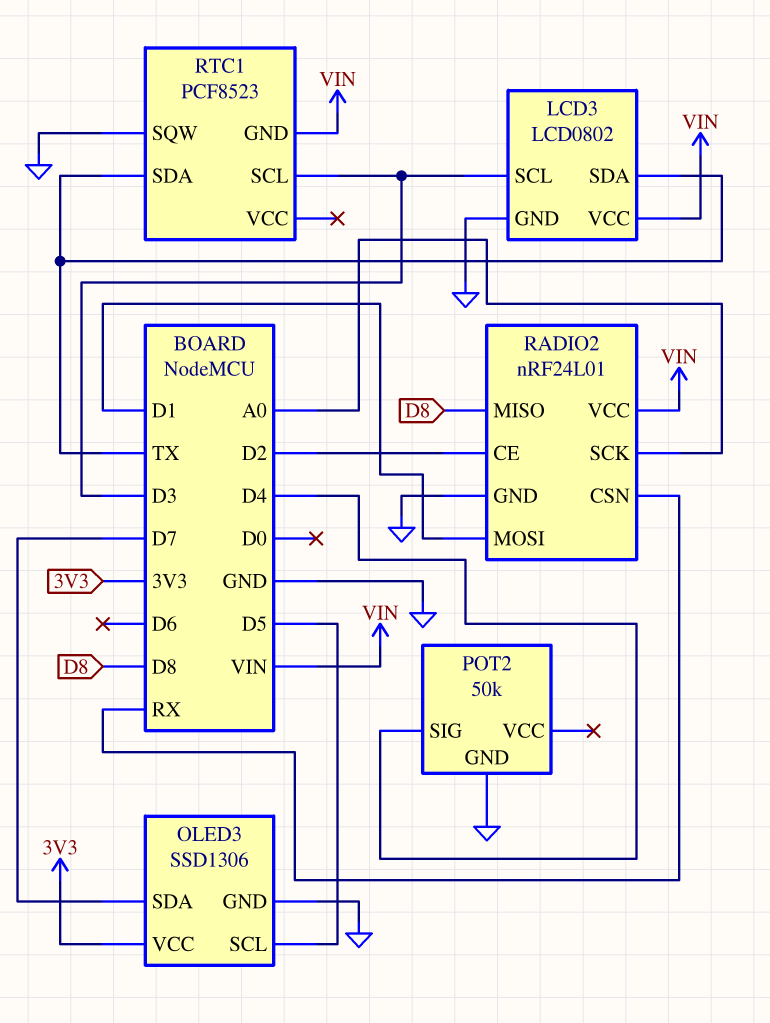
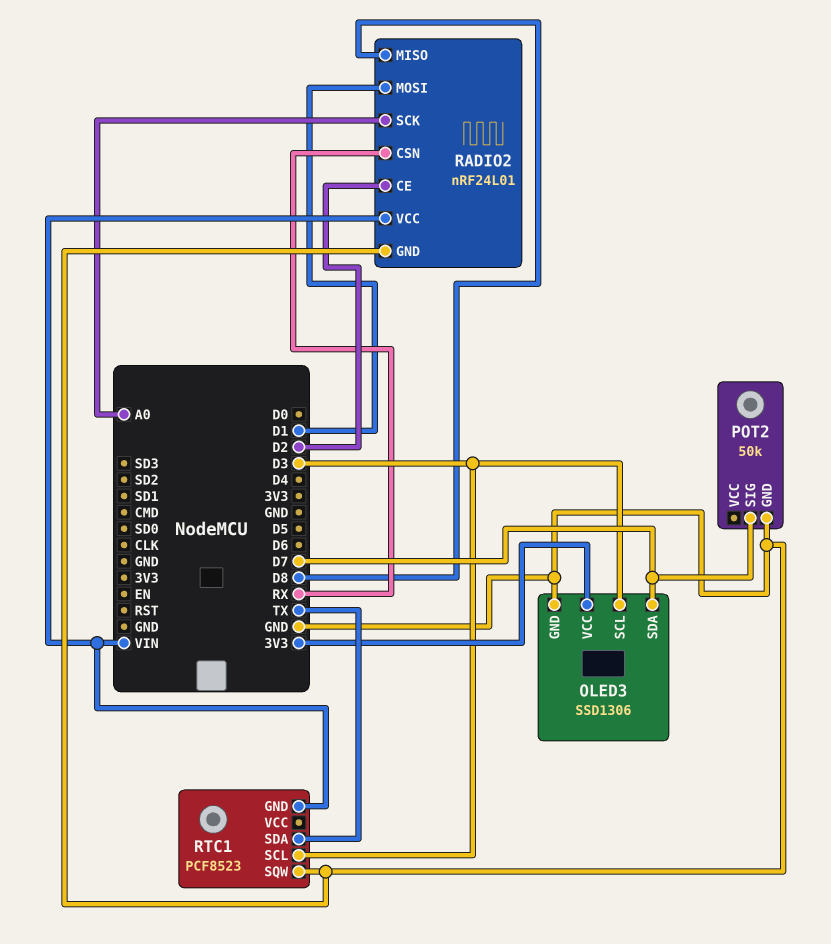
LCD3: LCD0802 -> none
LCD3 pin GND: GND -> none
LCD3 pin SCL: D3 -> none
LCD3 pin SDA: TX -> none
LCD3 pin VCC: VIN -> none
OLED3 pin SCL: D5 -> D3
POT2 pin SIG: D4 -> D7

